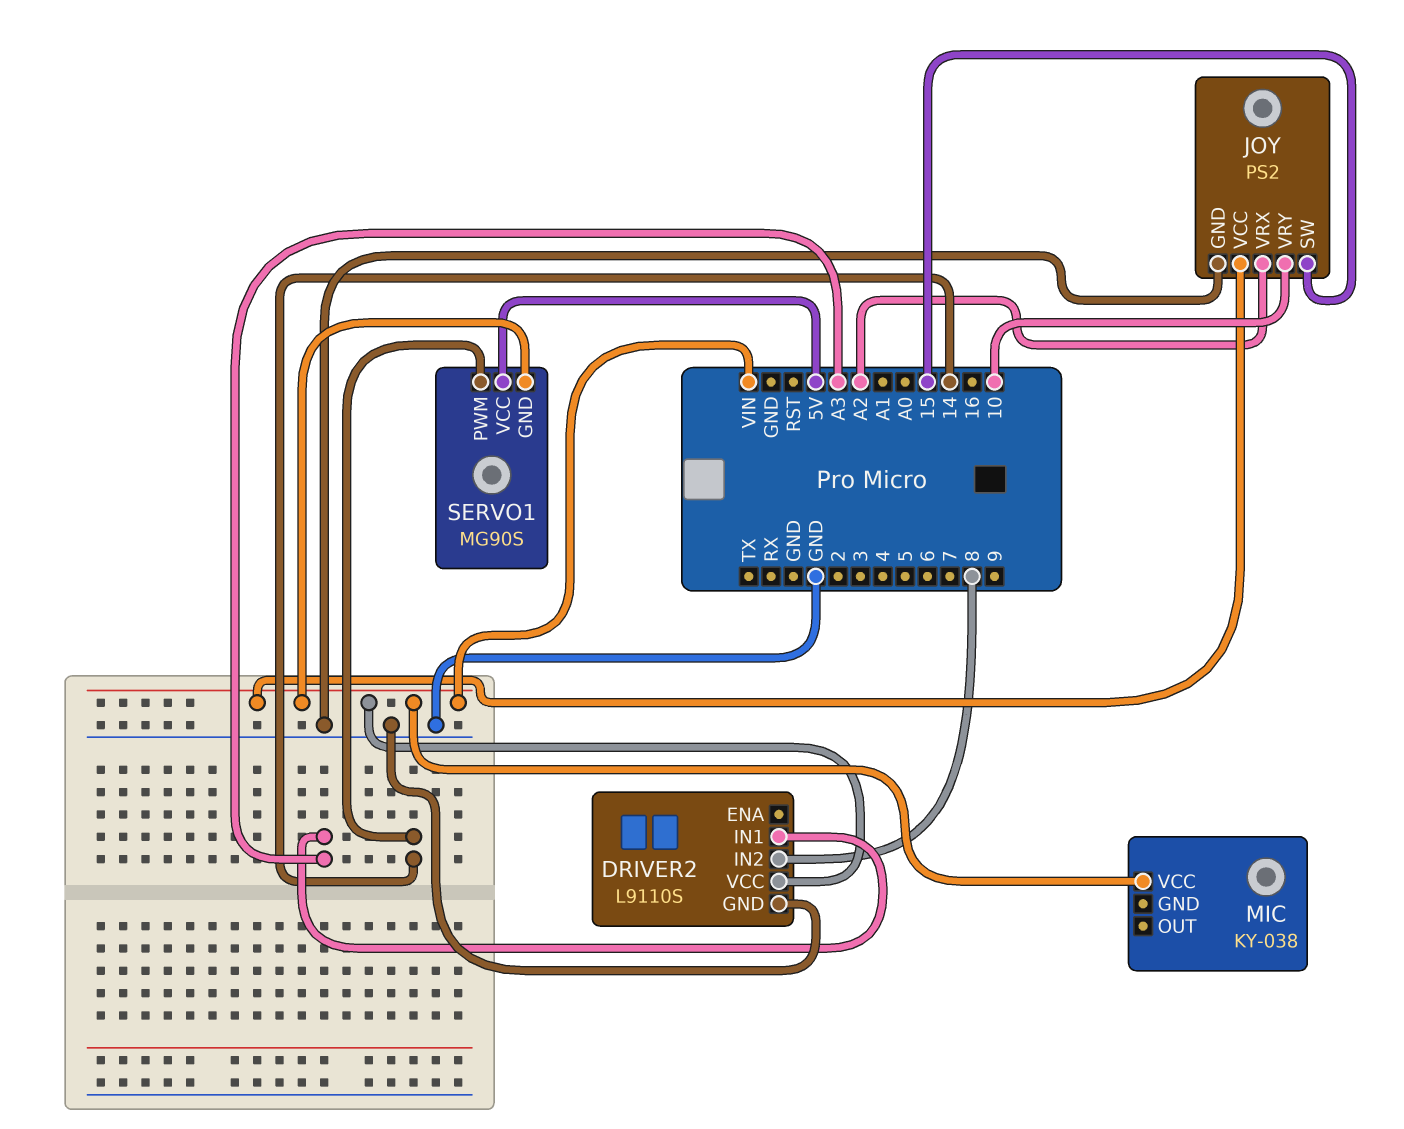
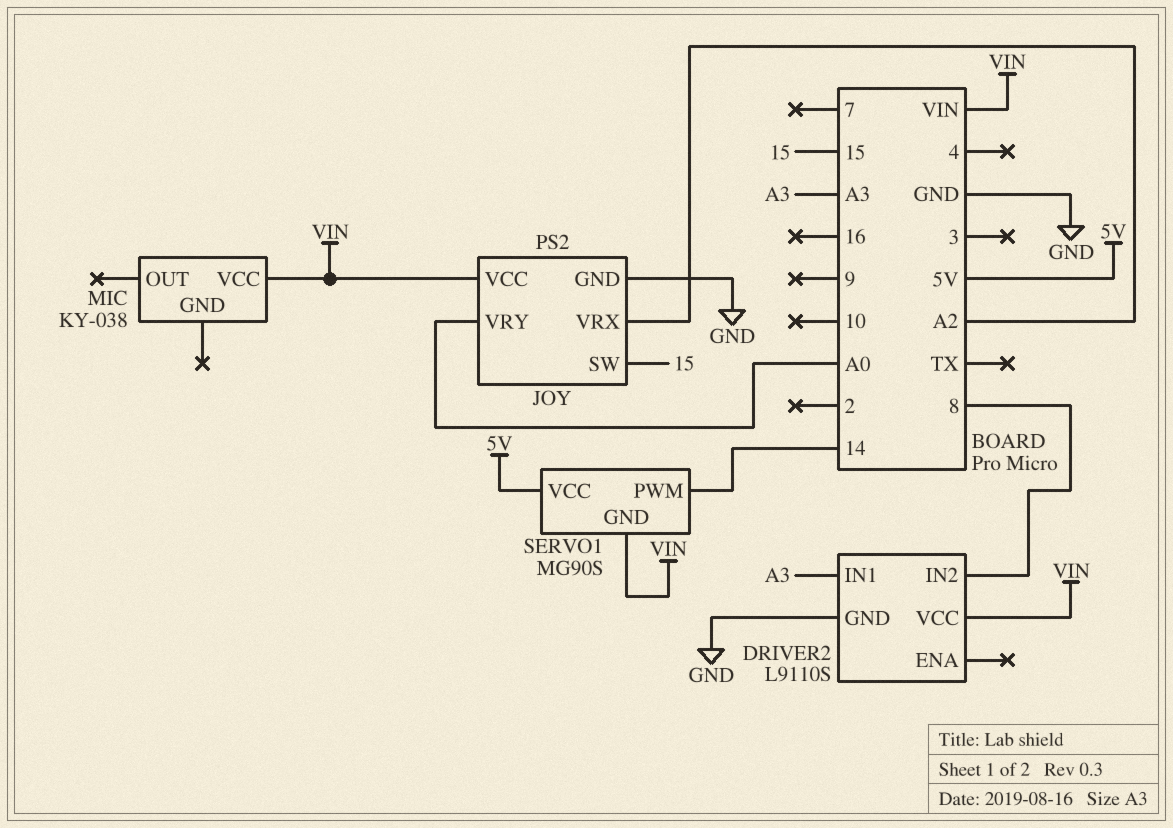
JOY pin VRY: 10 -> A0

